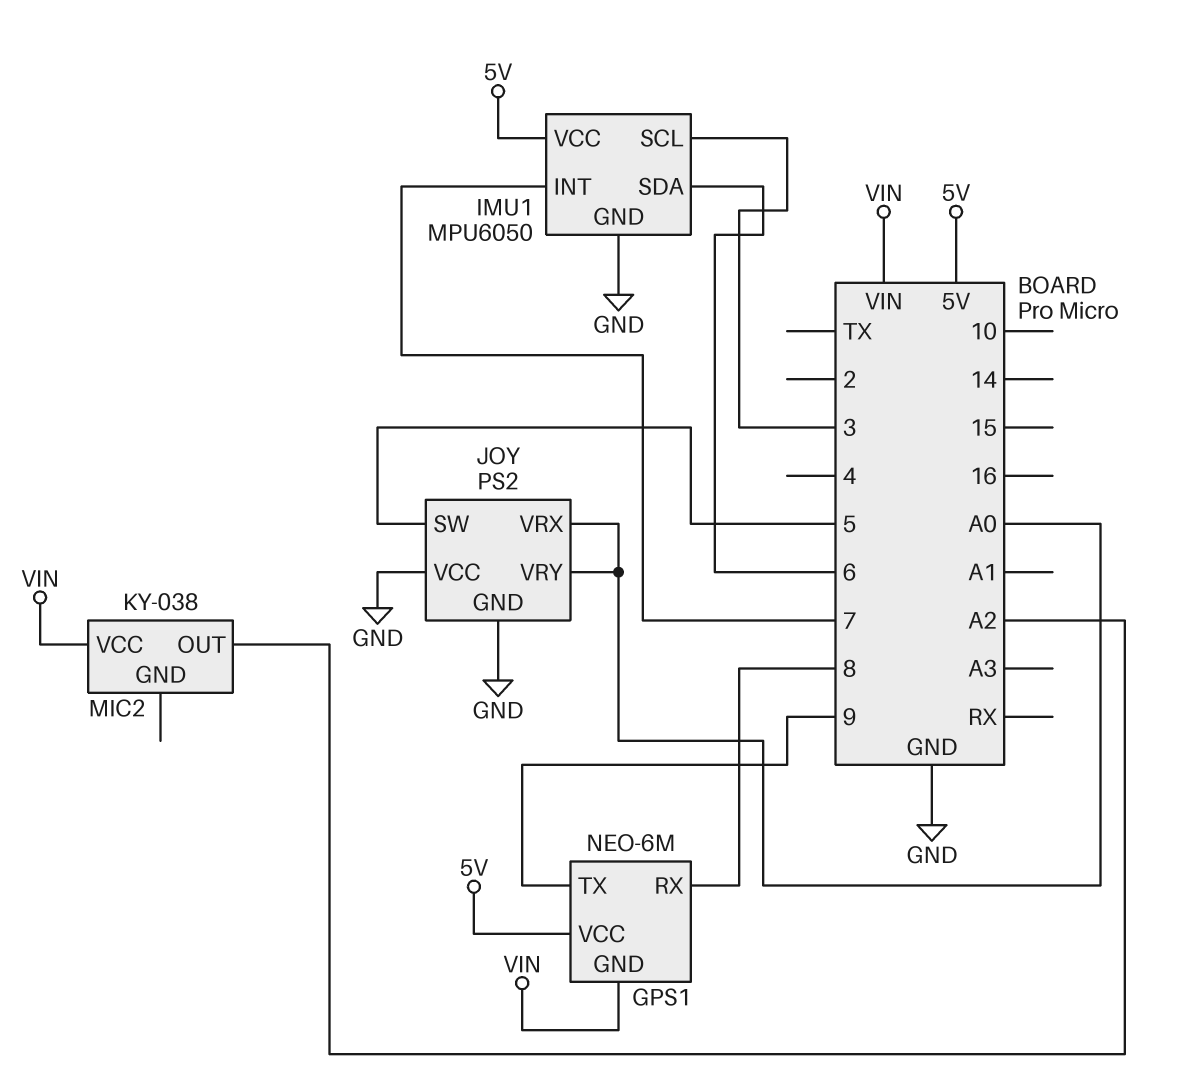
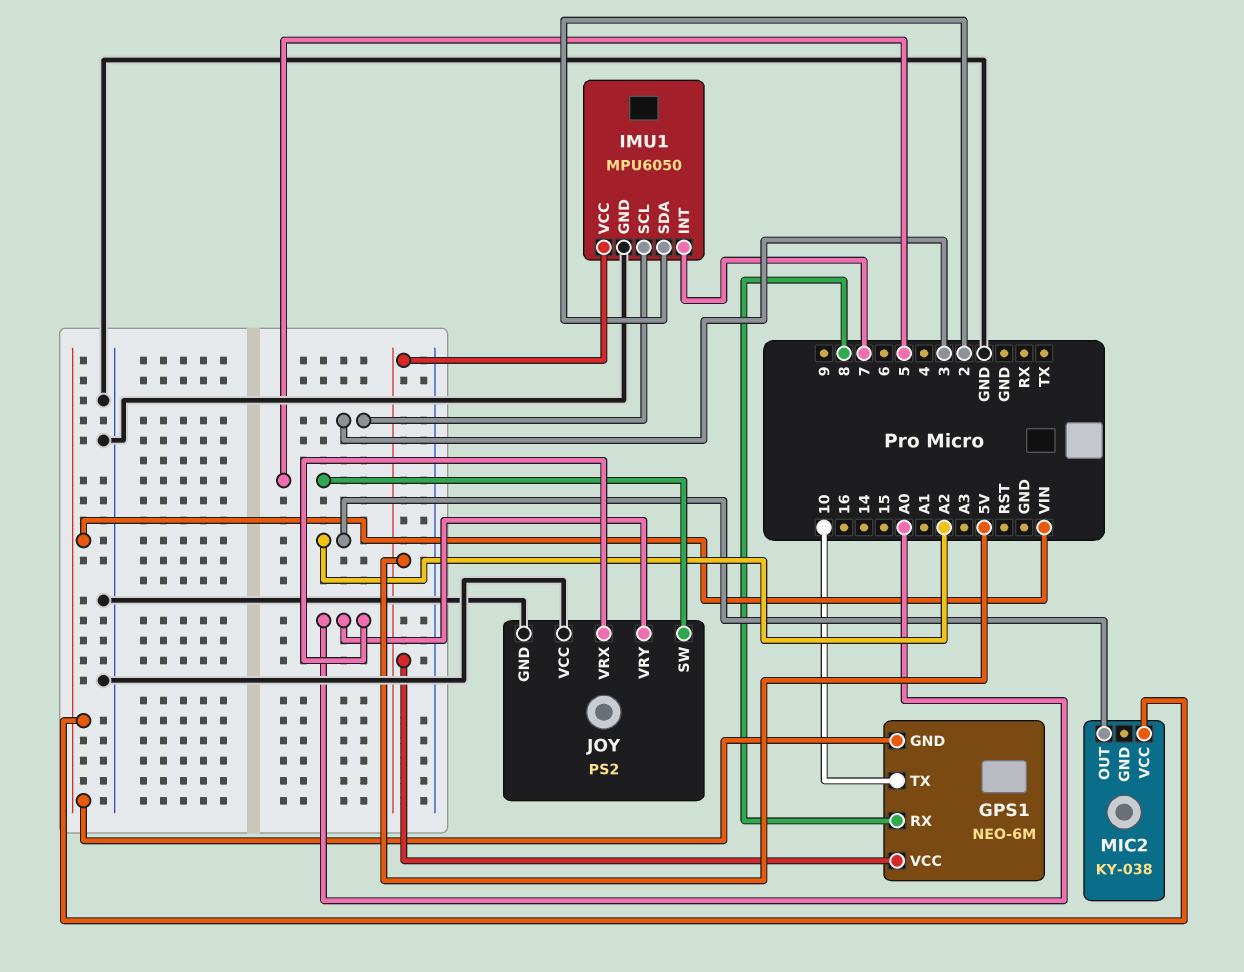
GPS1 pin TX: 9 -> 10
IMU1 pin SDA: 6 -> 2

